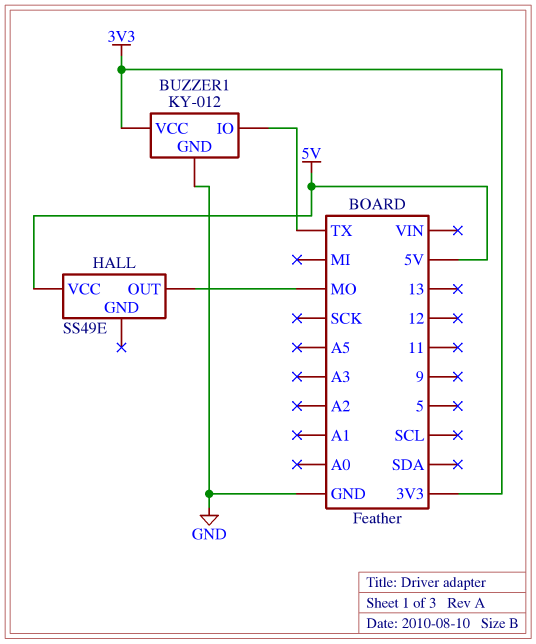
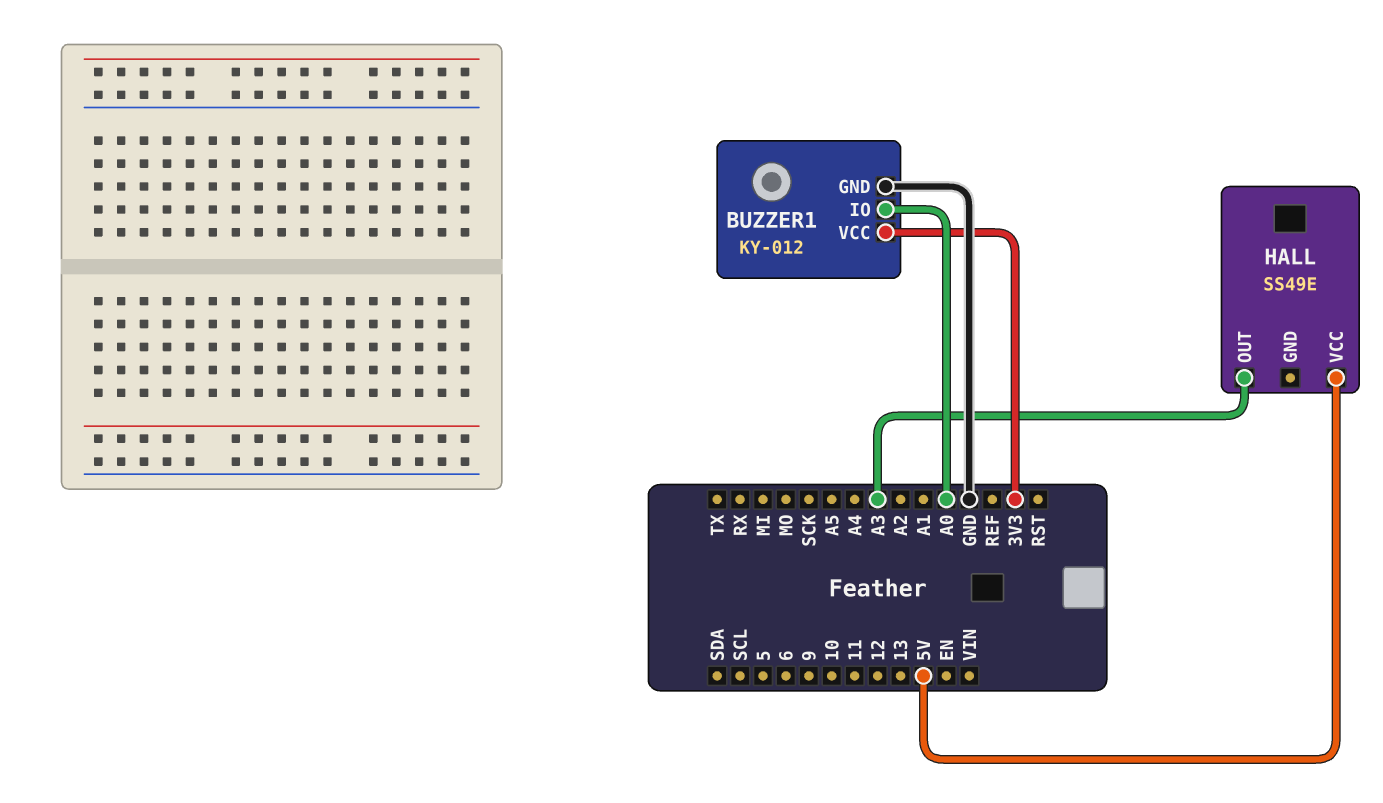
BUZZER1 pin IO: TX -> A0
HALL pin OUT: MO -> A3

